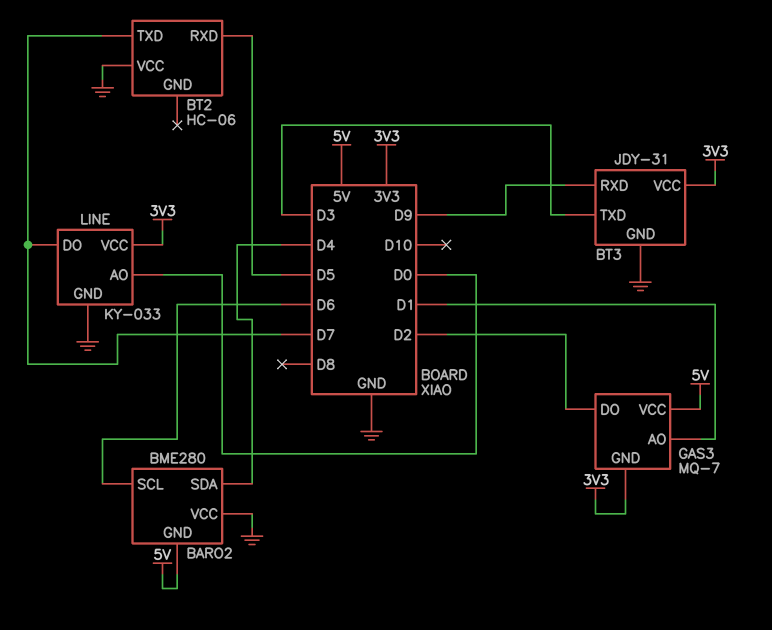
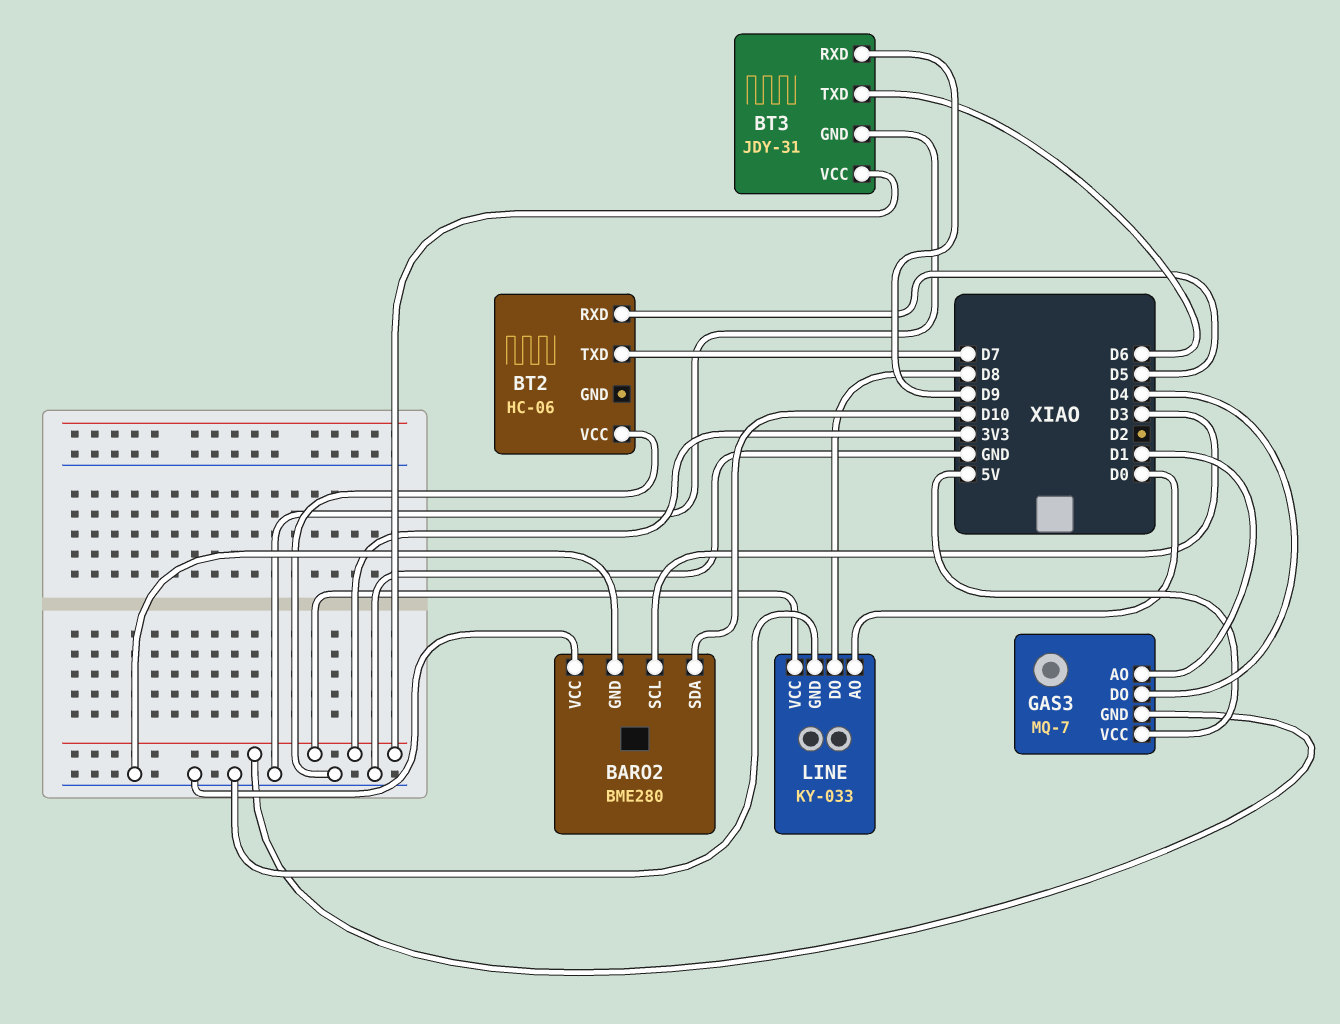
BARO2 pin GND: 5V -> GND
BARO2 pin SCL: D6 -> D3
BARO2 pin SDA: D4 -> D10
BT3 pin TXD: D3 -> D6
GAS3 pin DO: D2 -> D4
LINE pin DO: D7 -> D8

